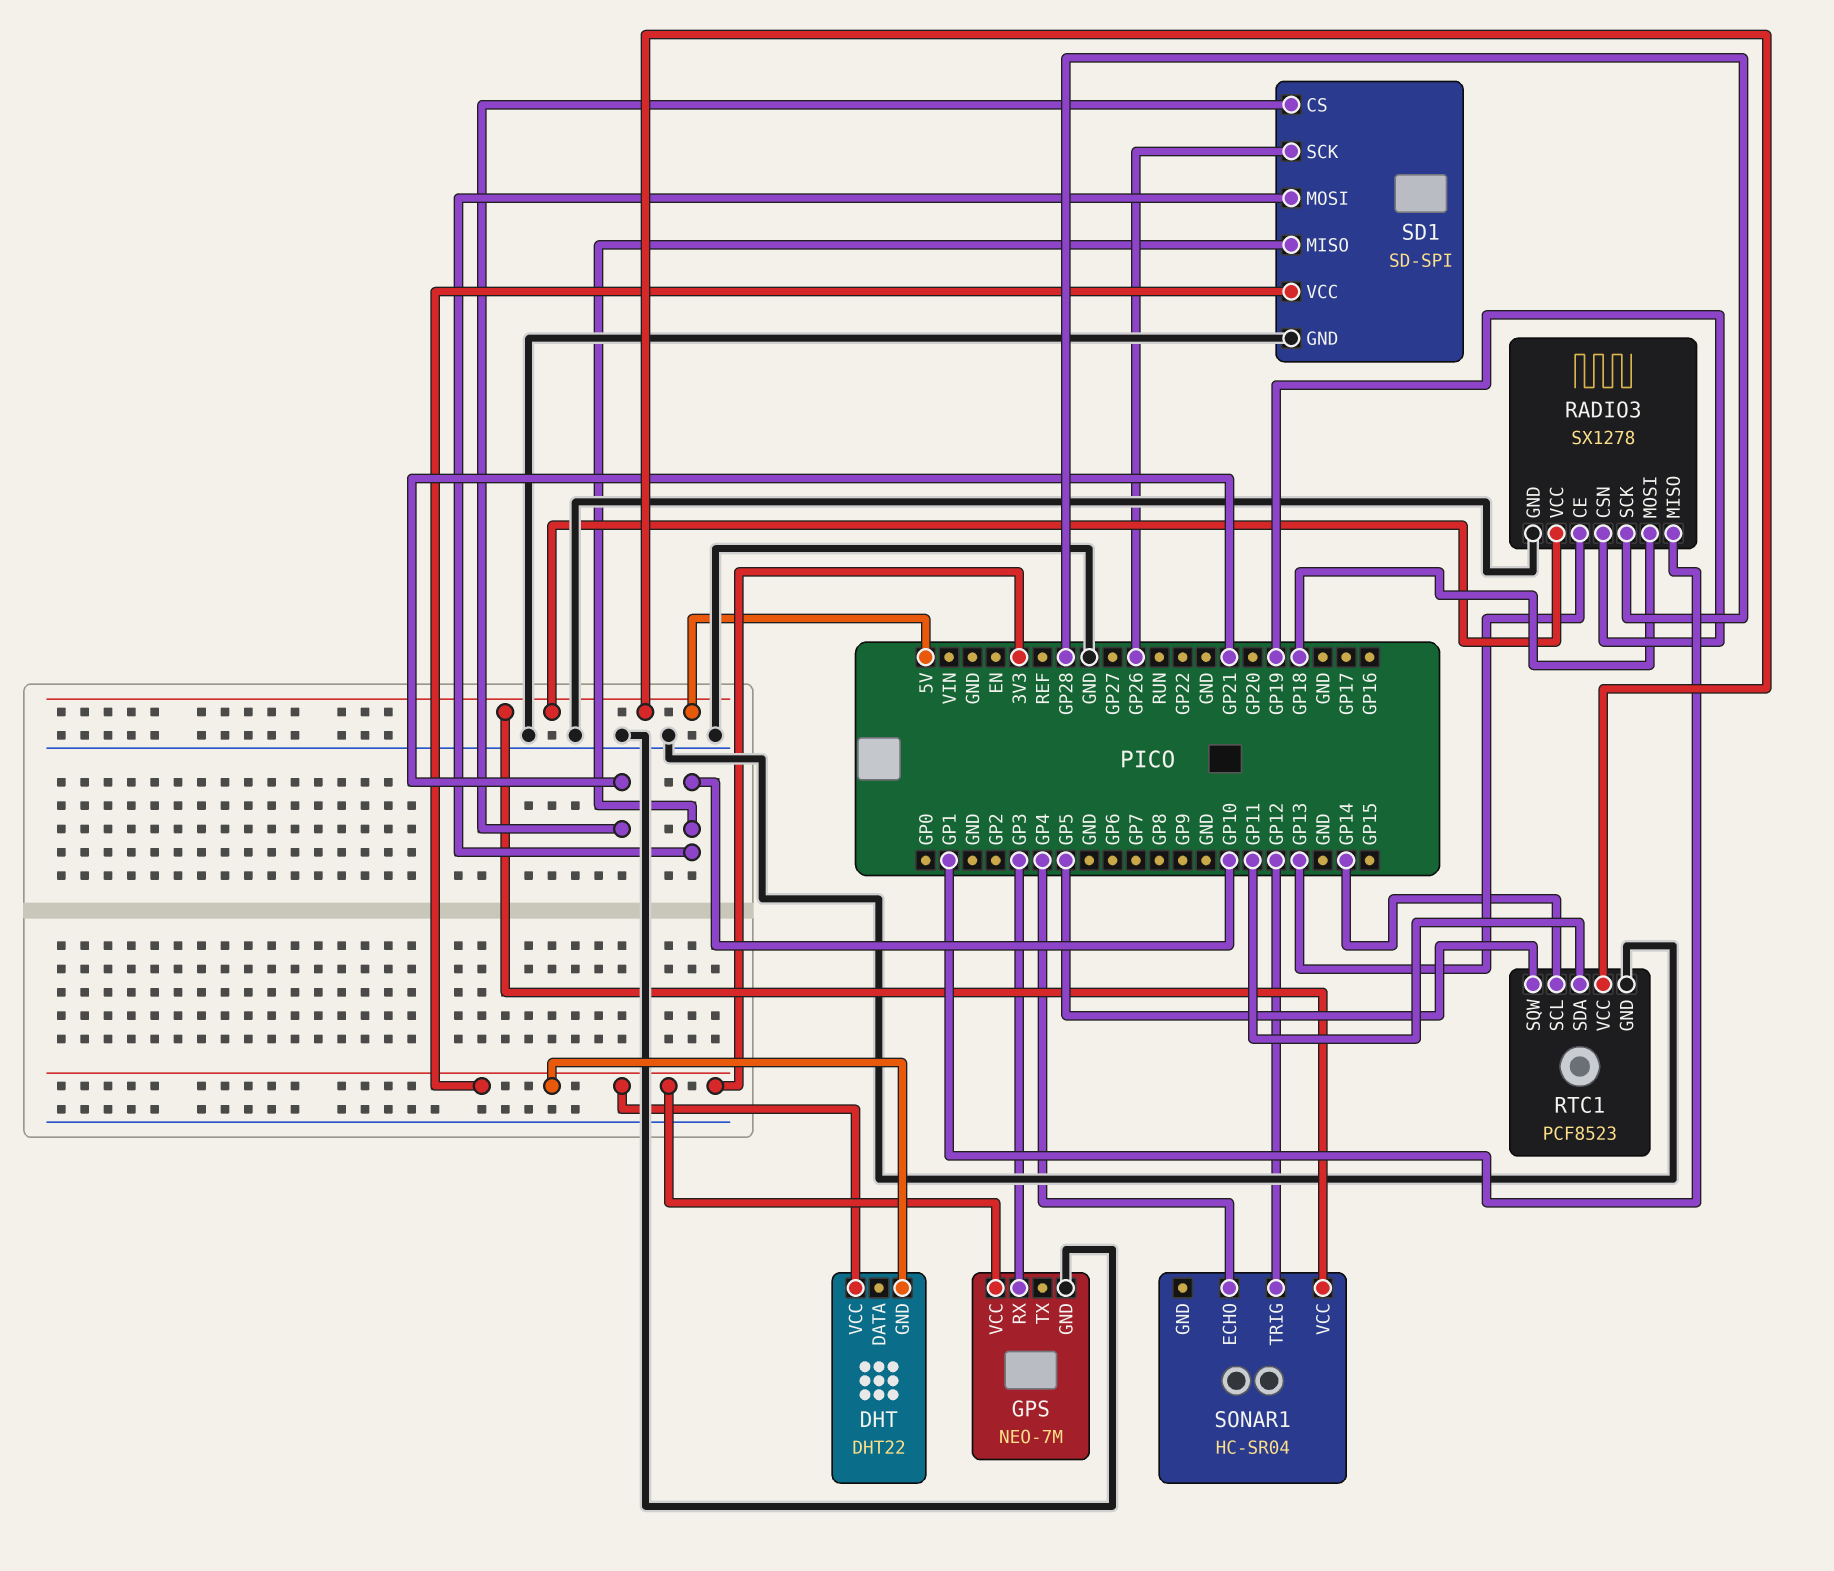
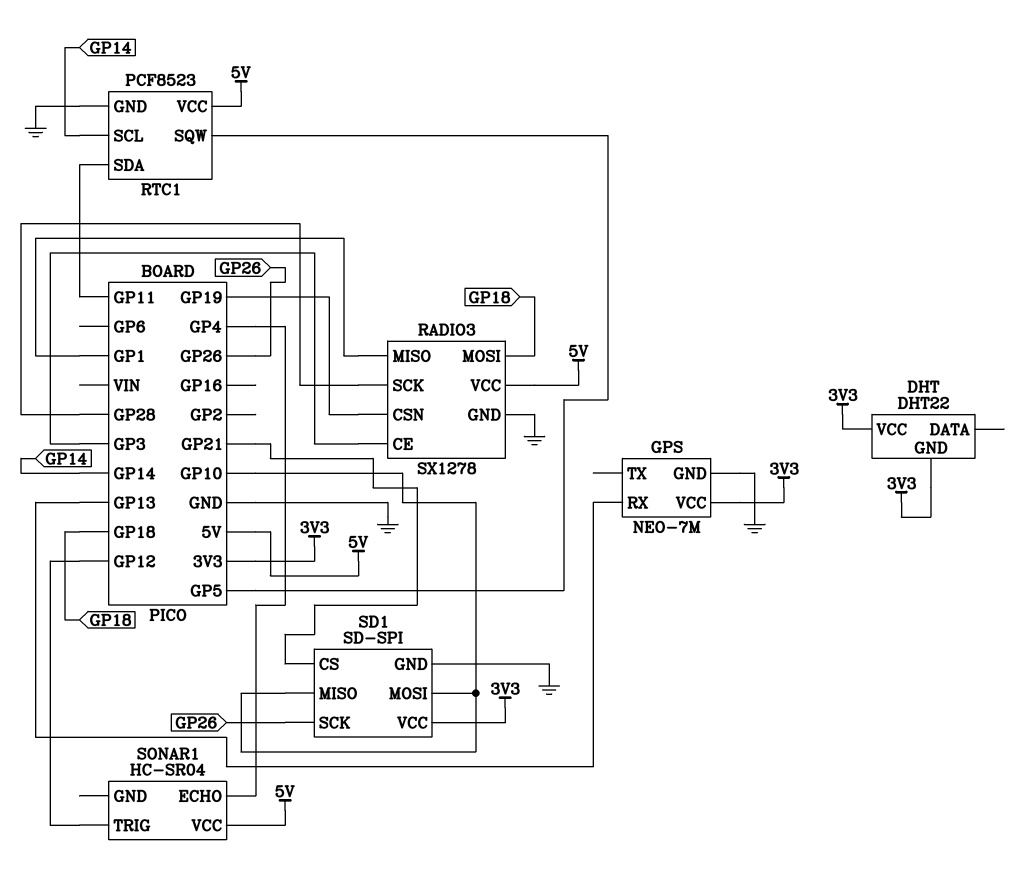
GPS pin RX: GP3 -> GP13
RADIO3 pin CE: GP13 -> GP3

